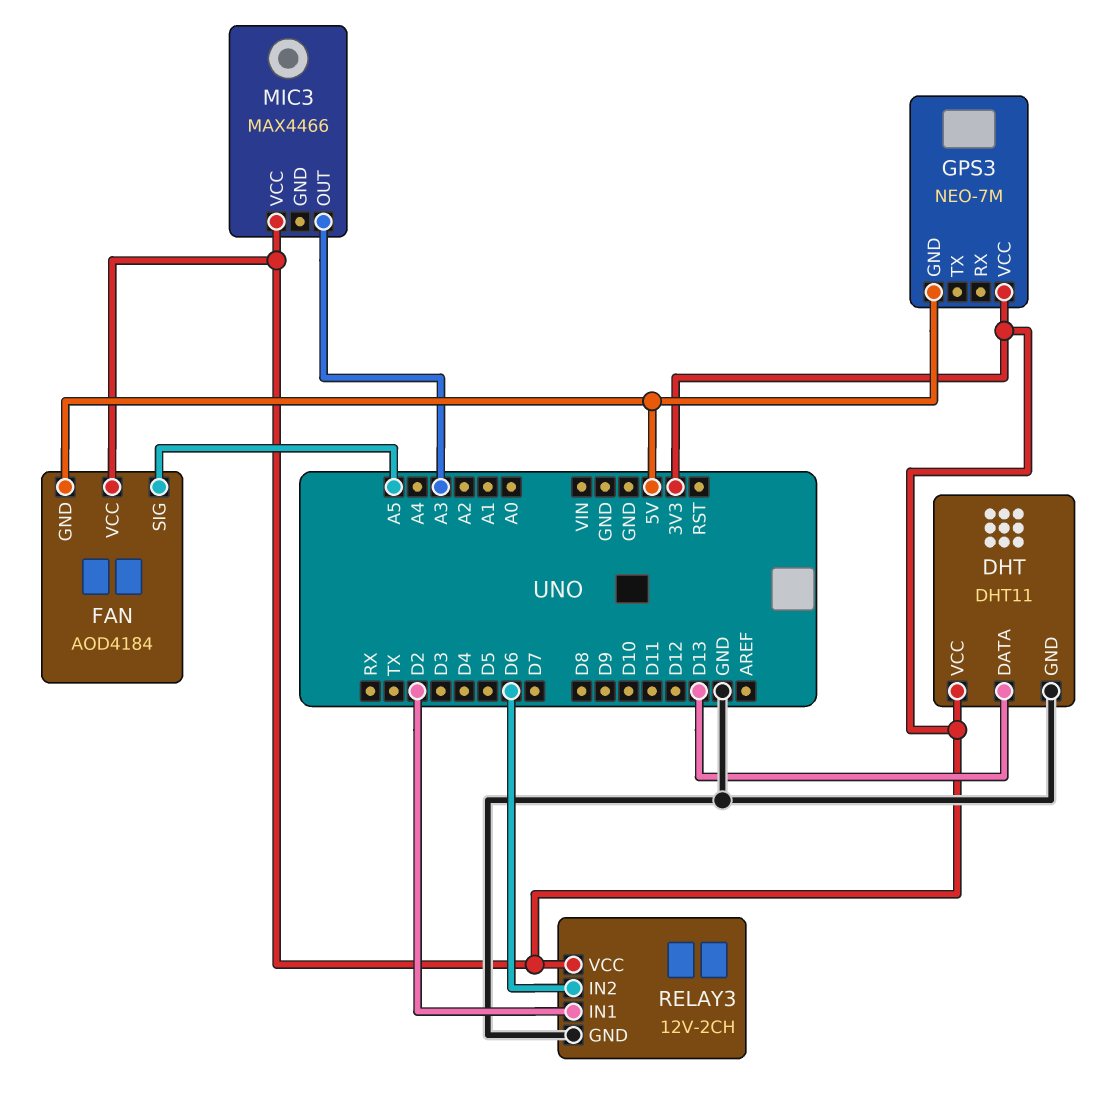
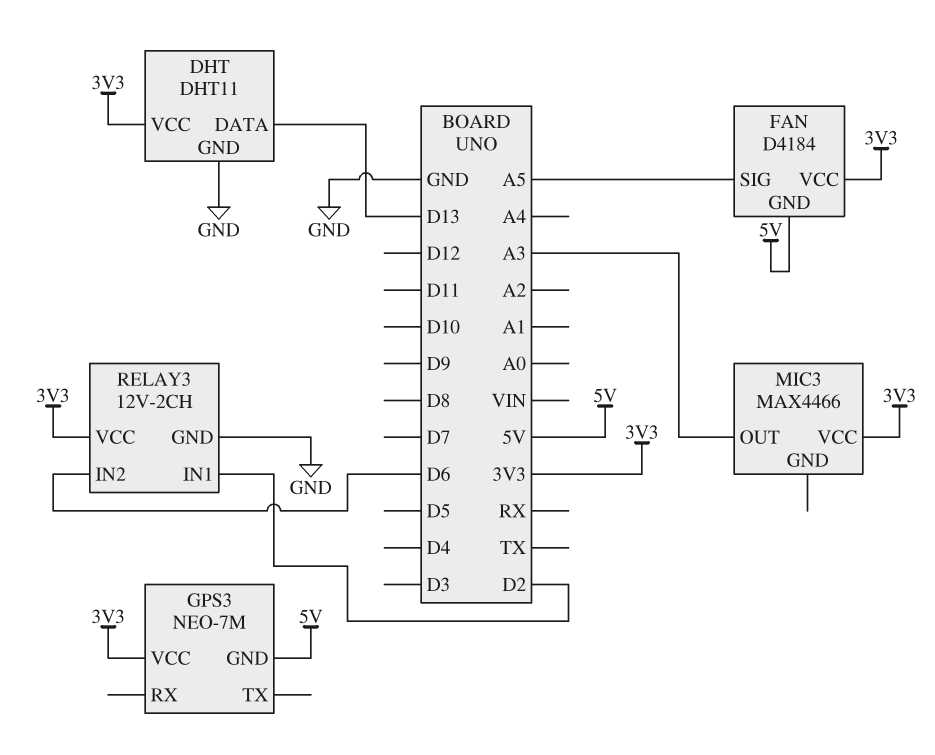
FAN: AOD4184 -> D4184

